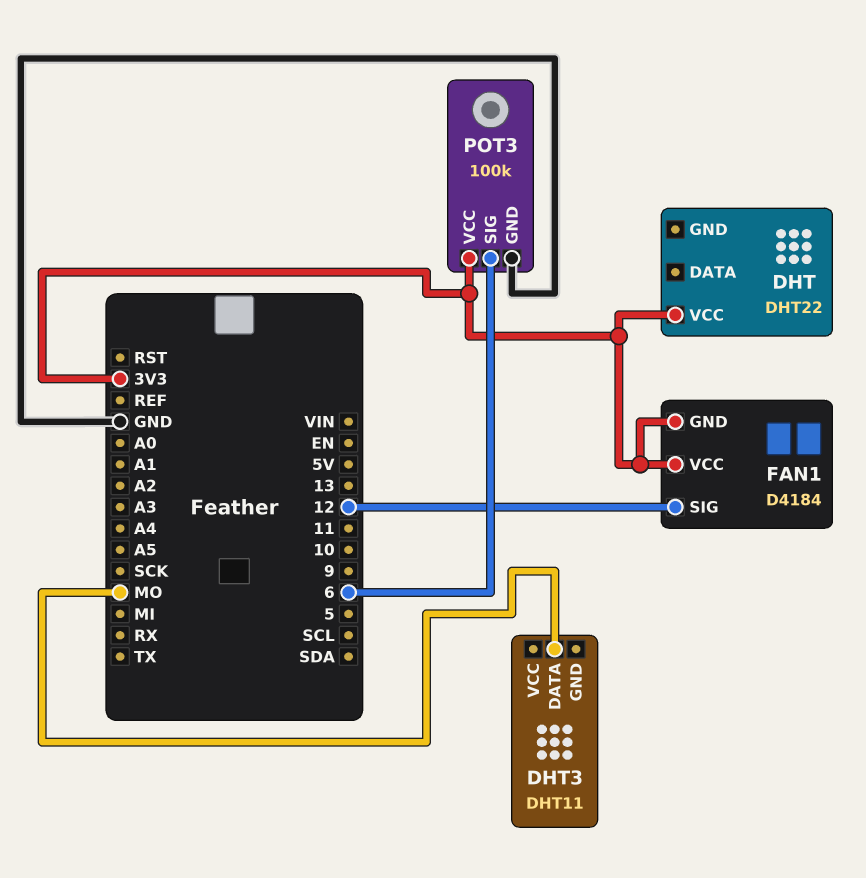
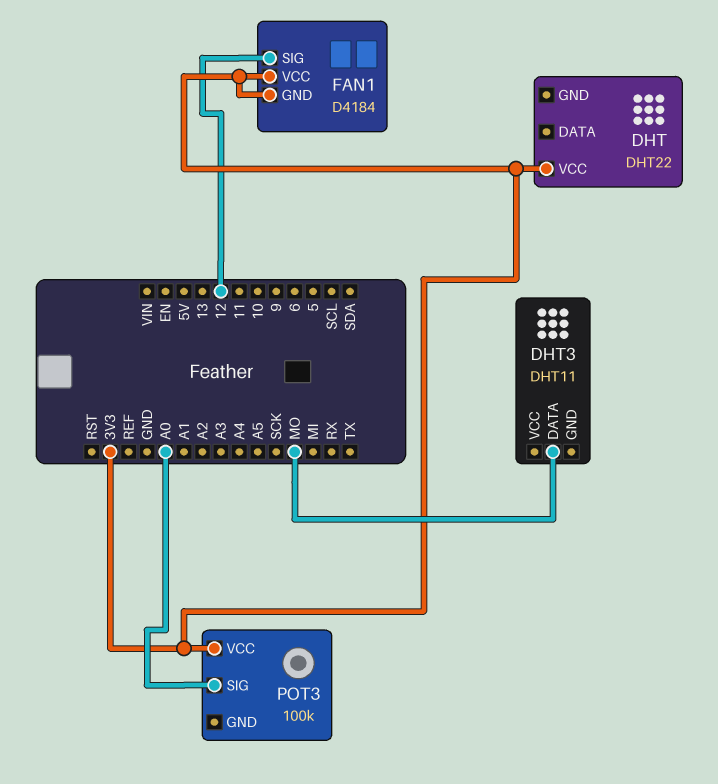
POT3 pin GND: GND -> none
POT3 pin SIG: 6 -> A0

